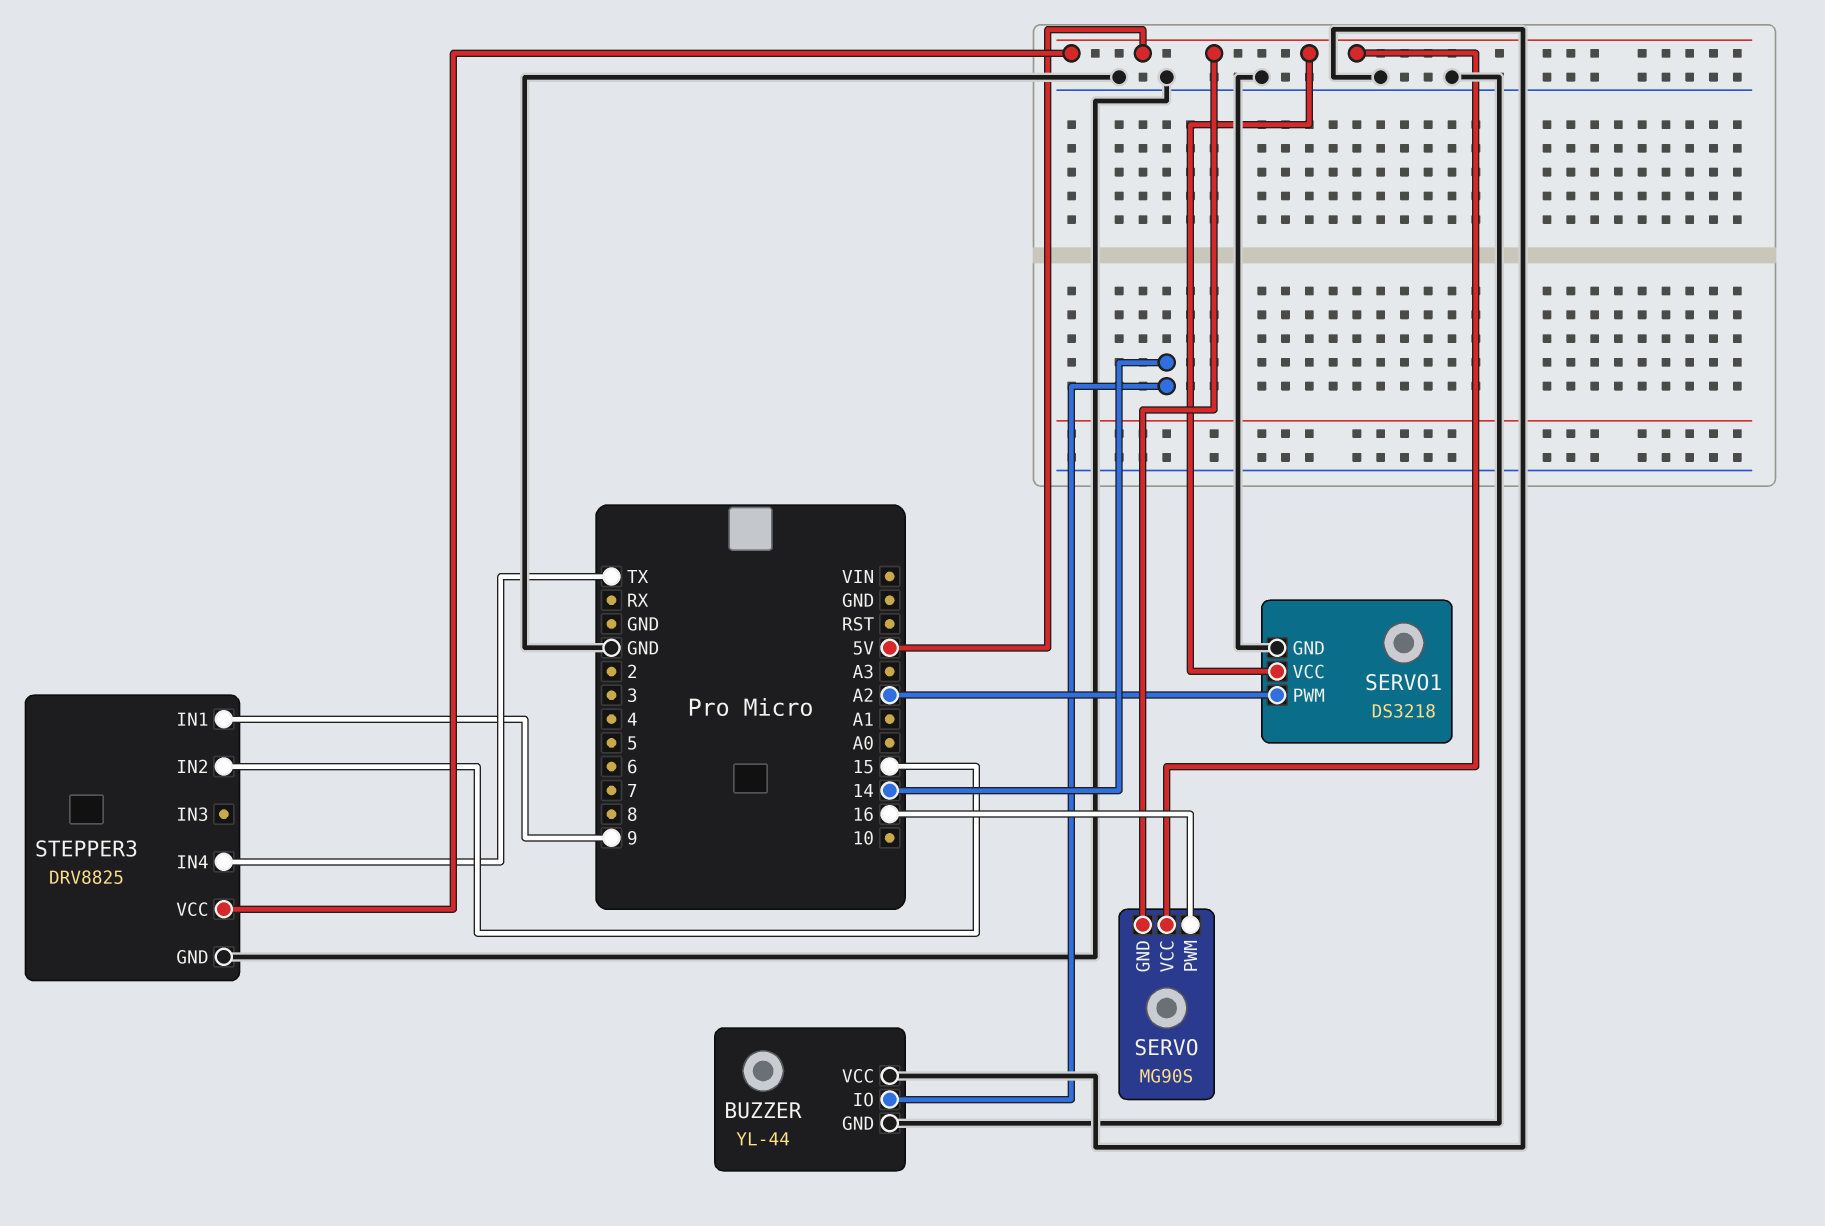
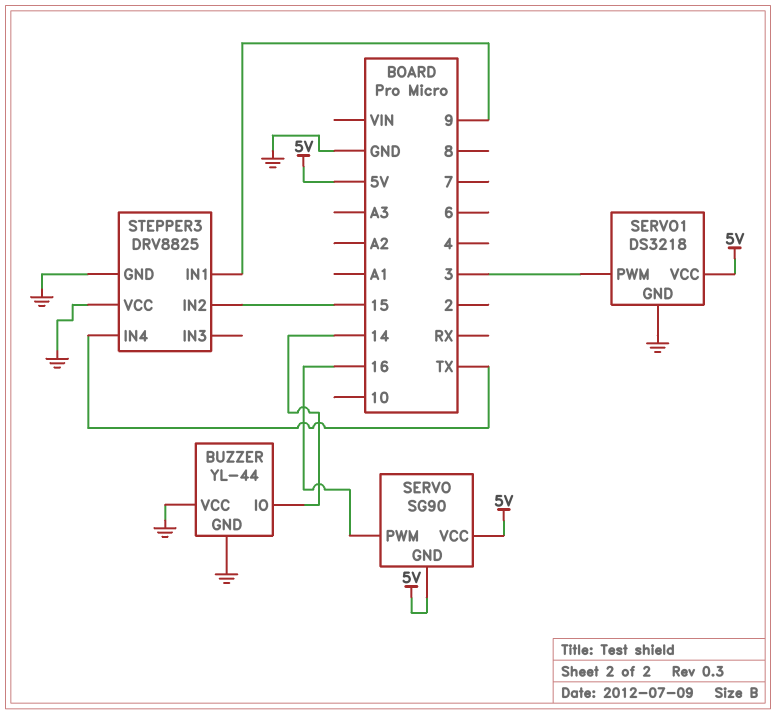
SERVO: MG90S -> SG90
SERVO1 pin PWM: A2 -> 3
STEPPER3 pin VCC: 5V -> GND

